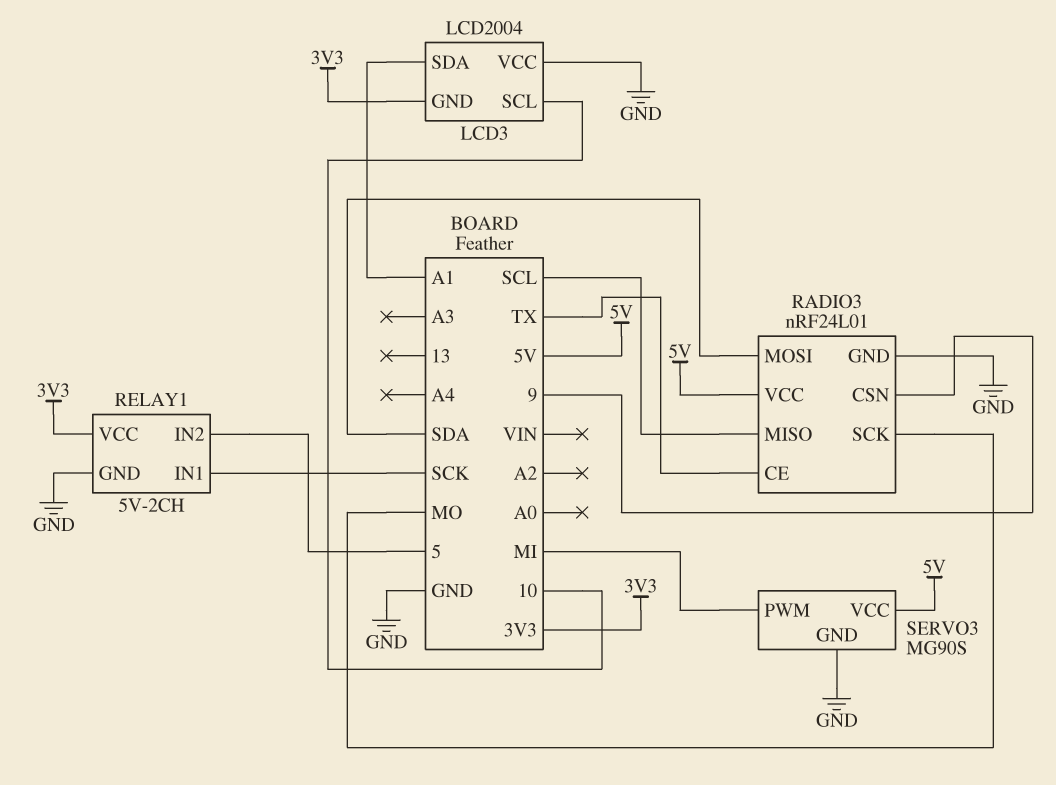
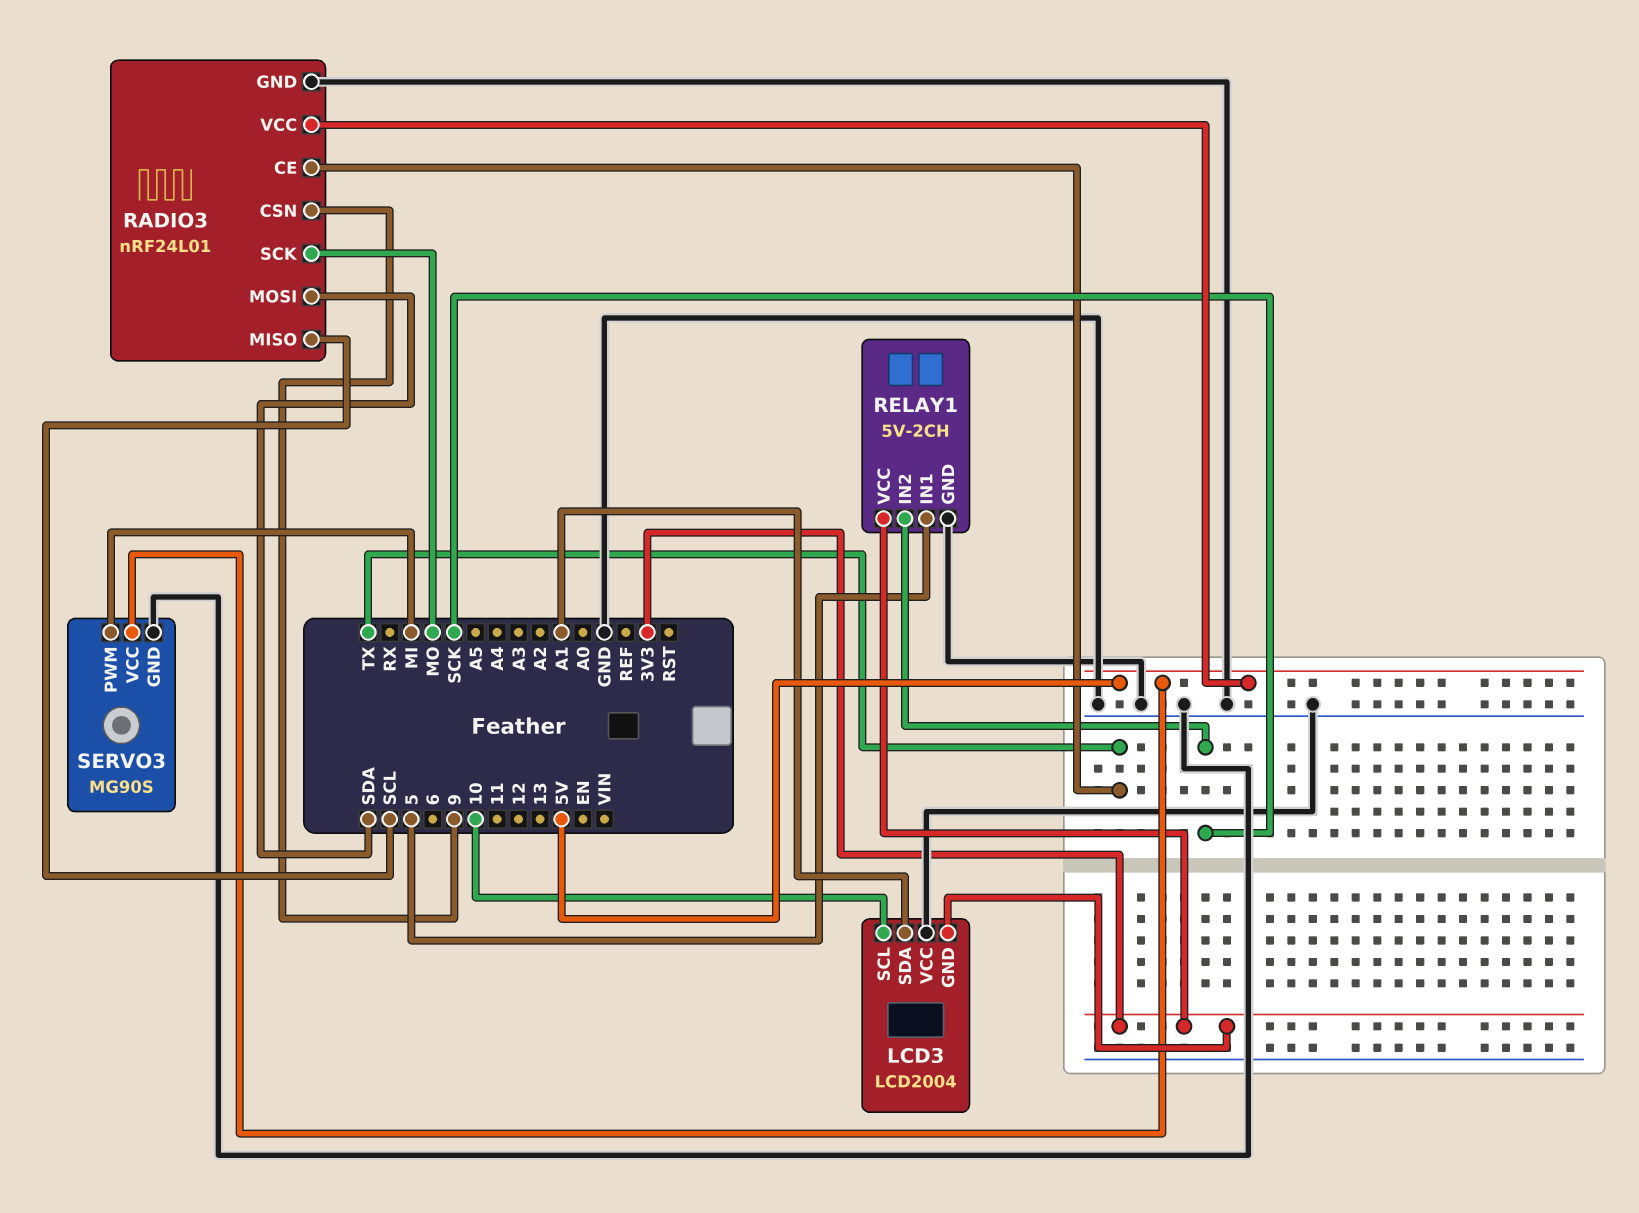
RELAY1 pin IN1: SCK -> 5
RELAY1 pin IN2: 5 -> SCK

